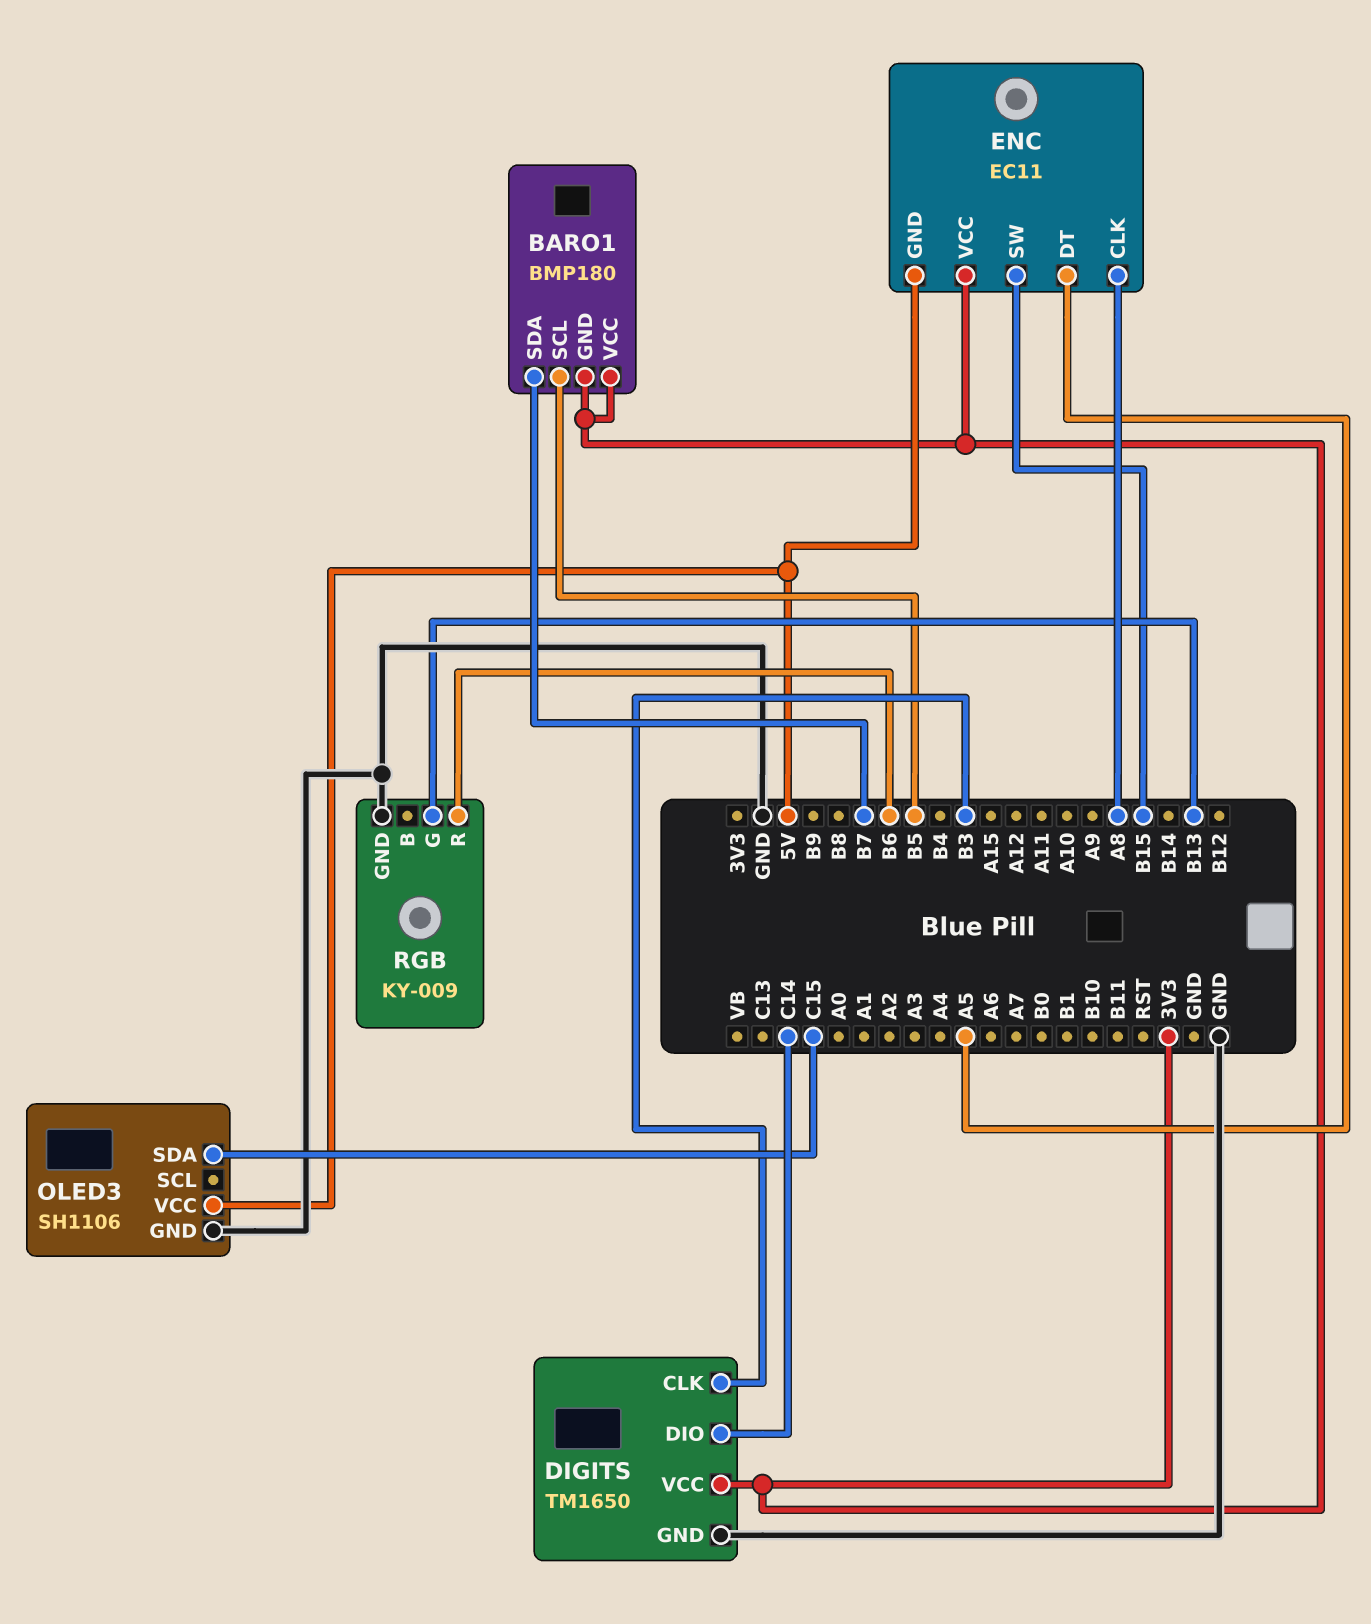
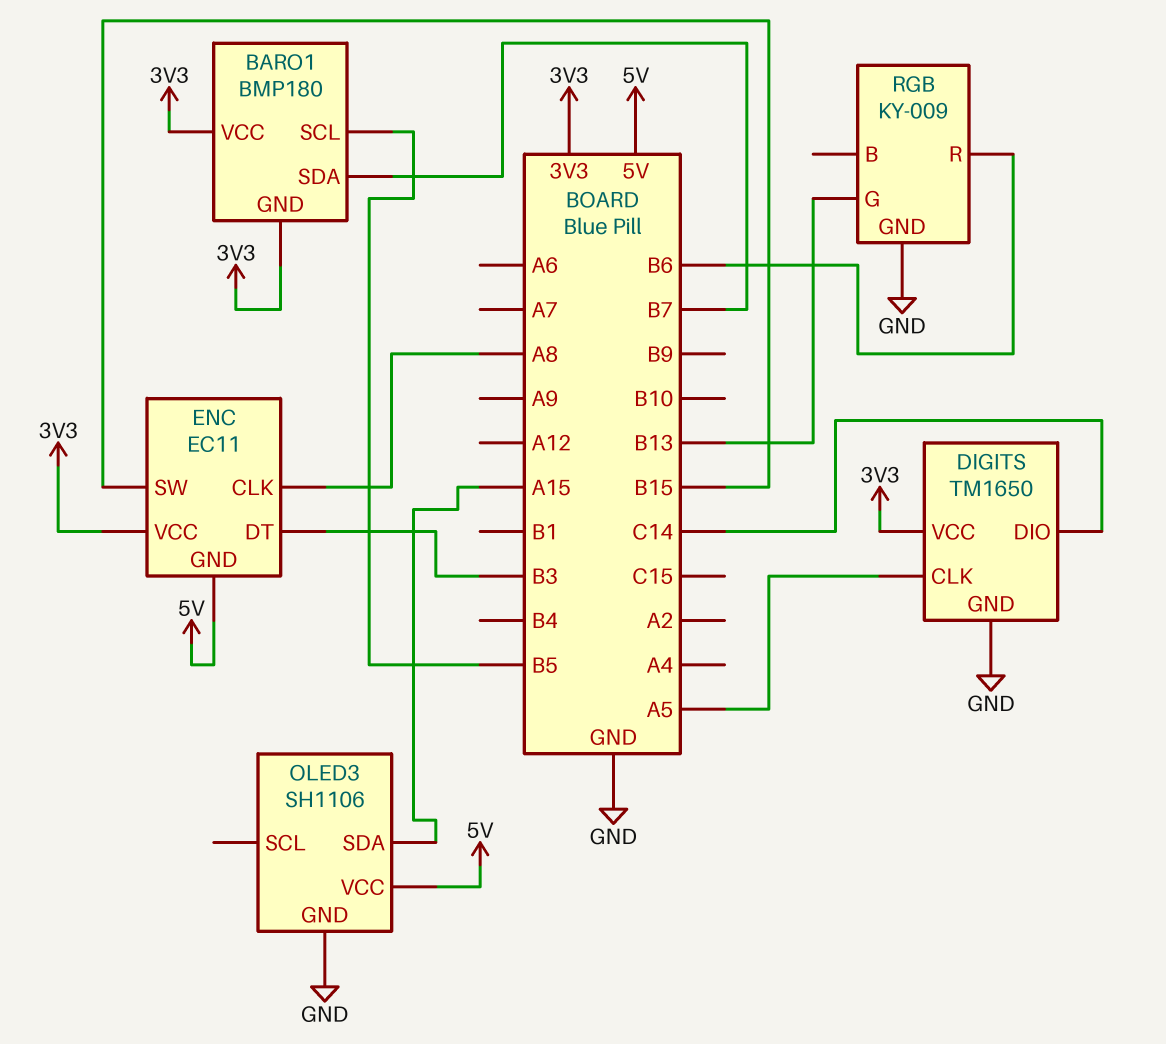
DIGITS pin CLK: B3 -> A5
ENC pin DT: A5 -> B3
OLED3 pin SDA: C15 -> A15

